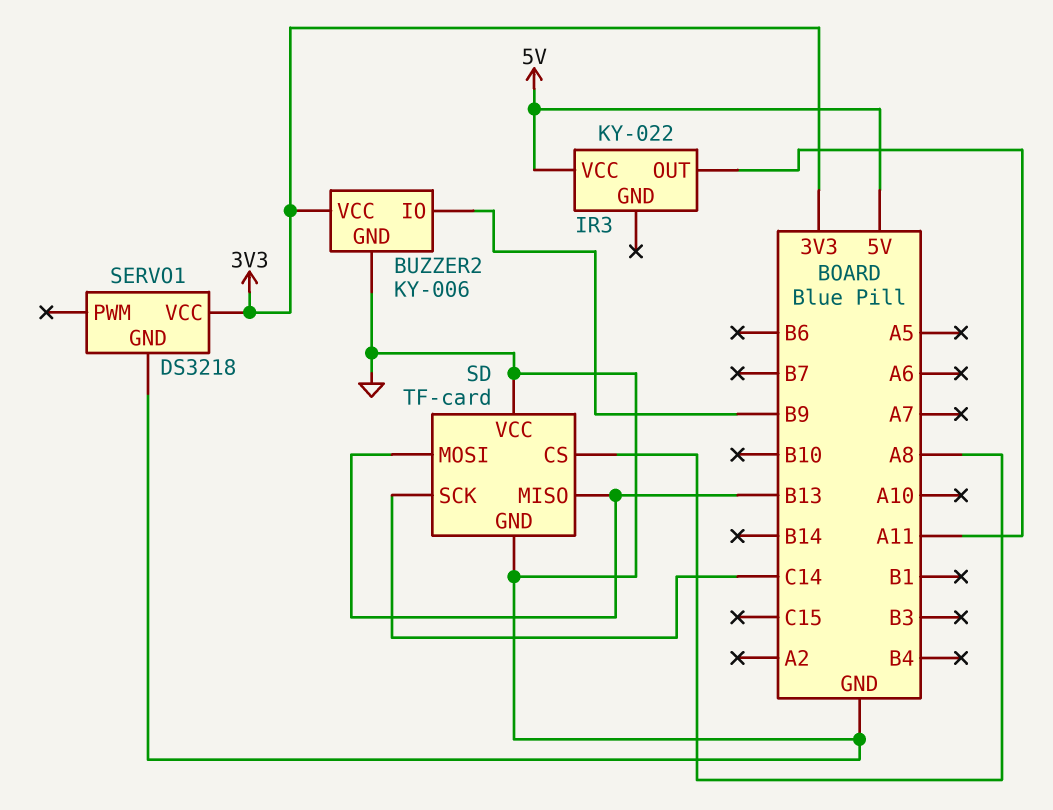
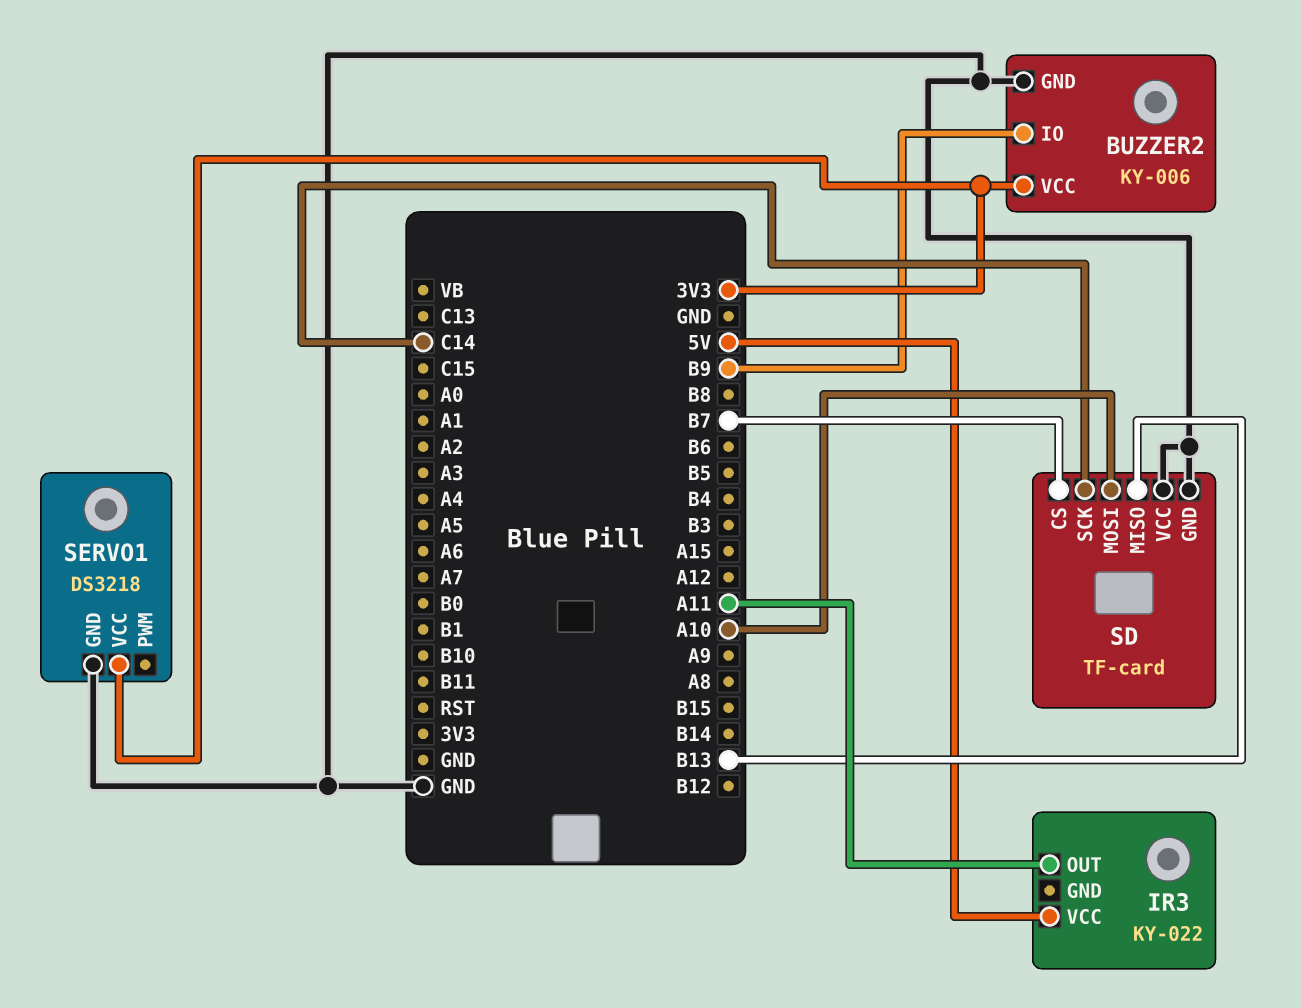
SD pin CS: A8 -> B7
SD pin MOSI: B13 -> A10

